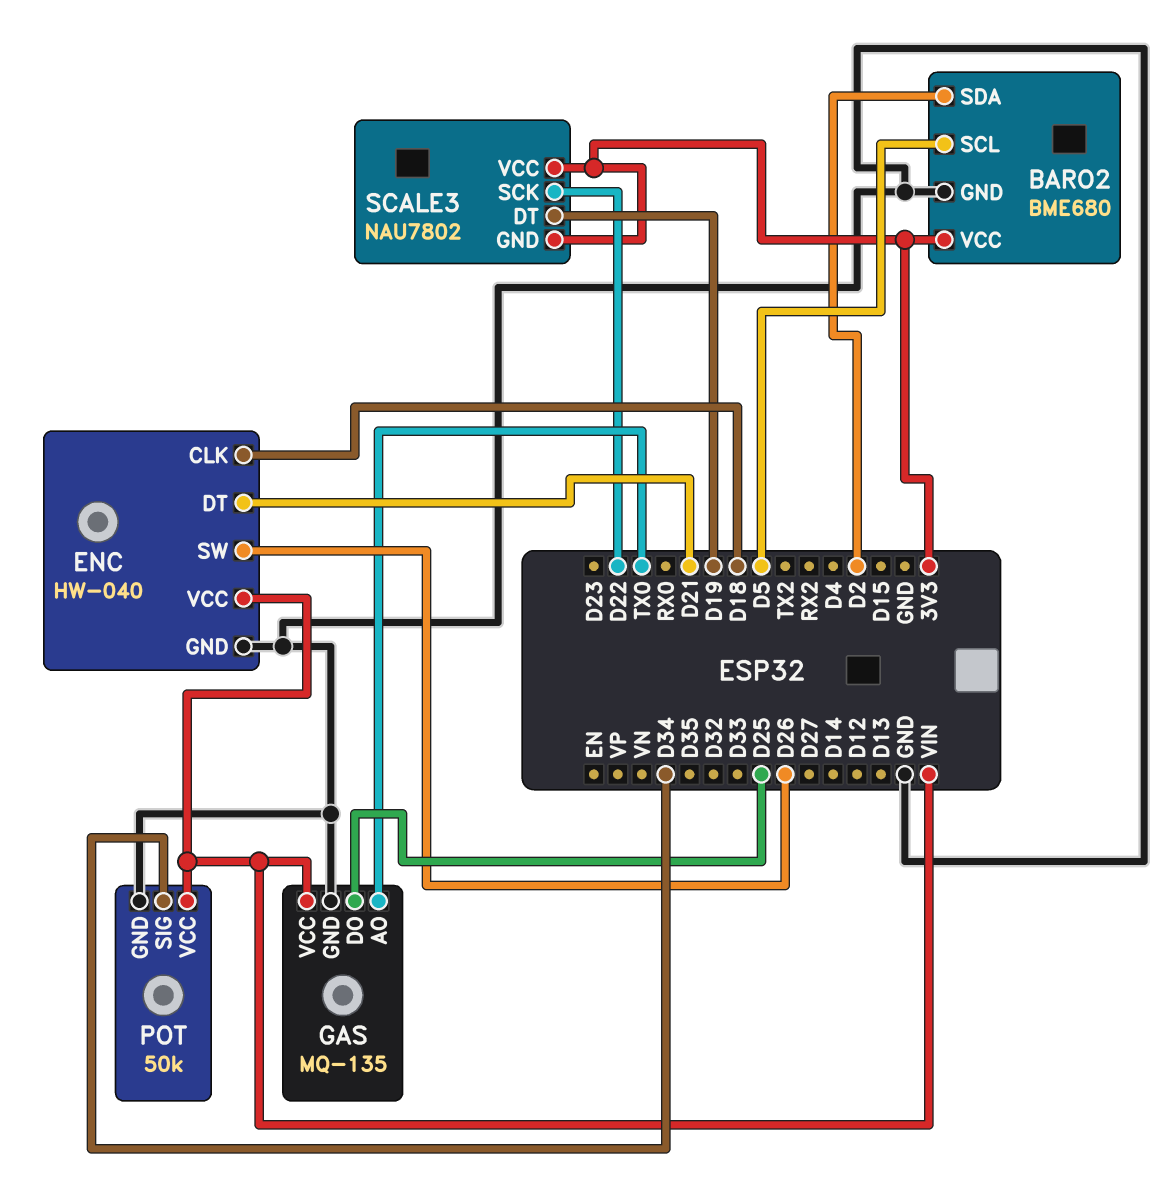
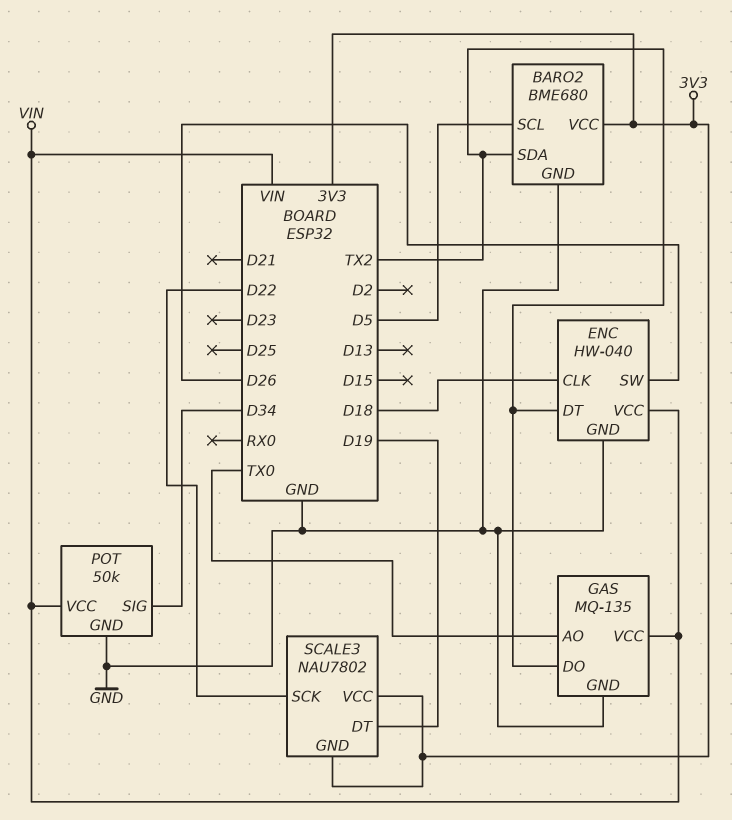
BARO2 pin SDA: D2 -> TX2
ENC pin DT: D21 -> TX2
GAS pin DO: D25 -> TX2

